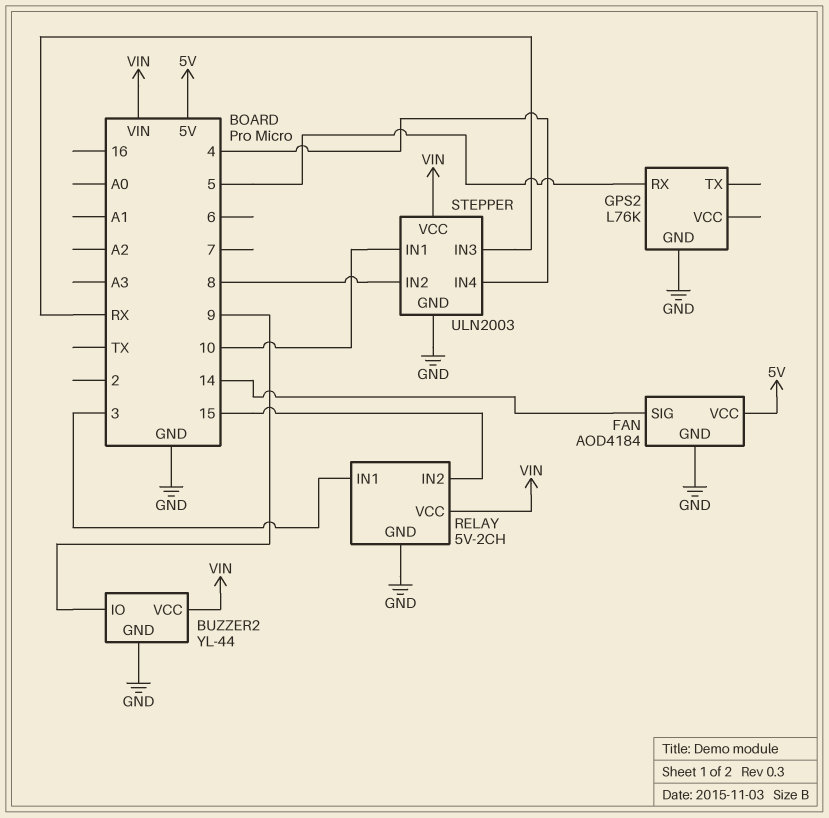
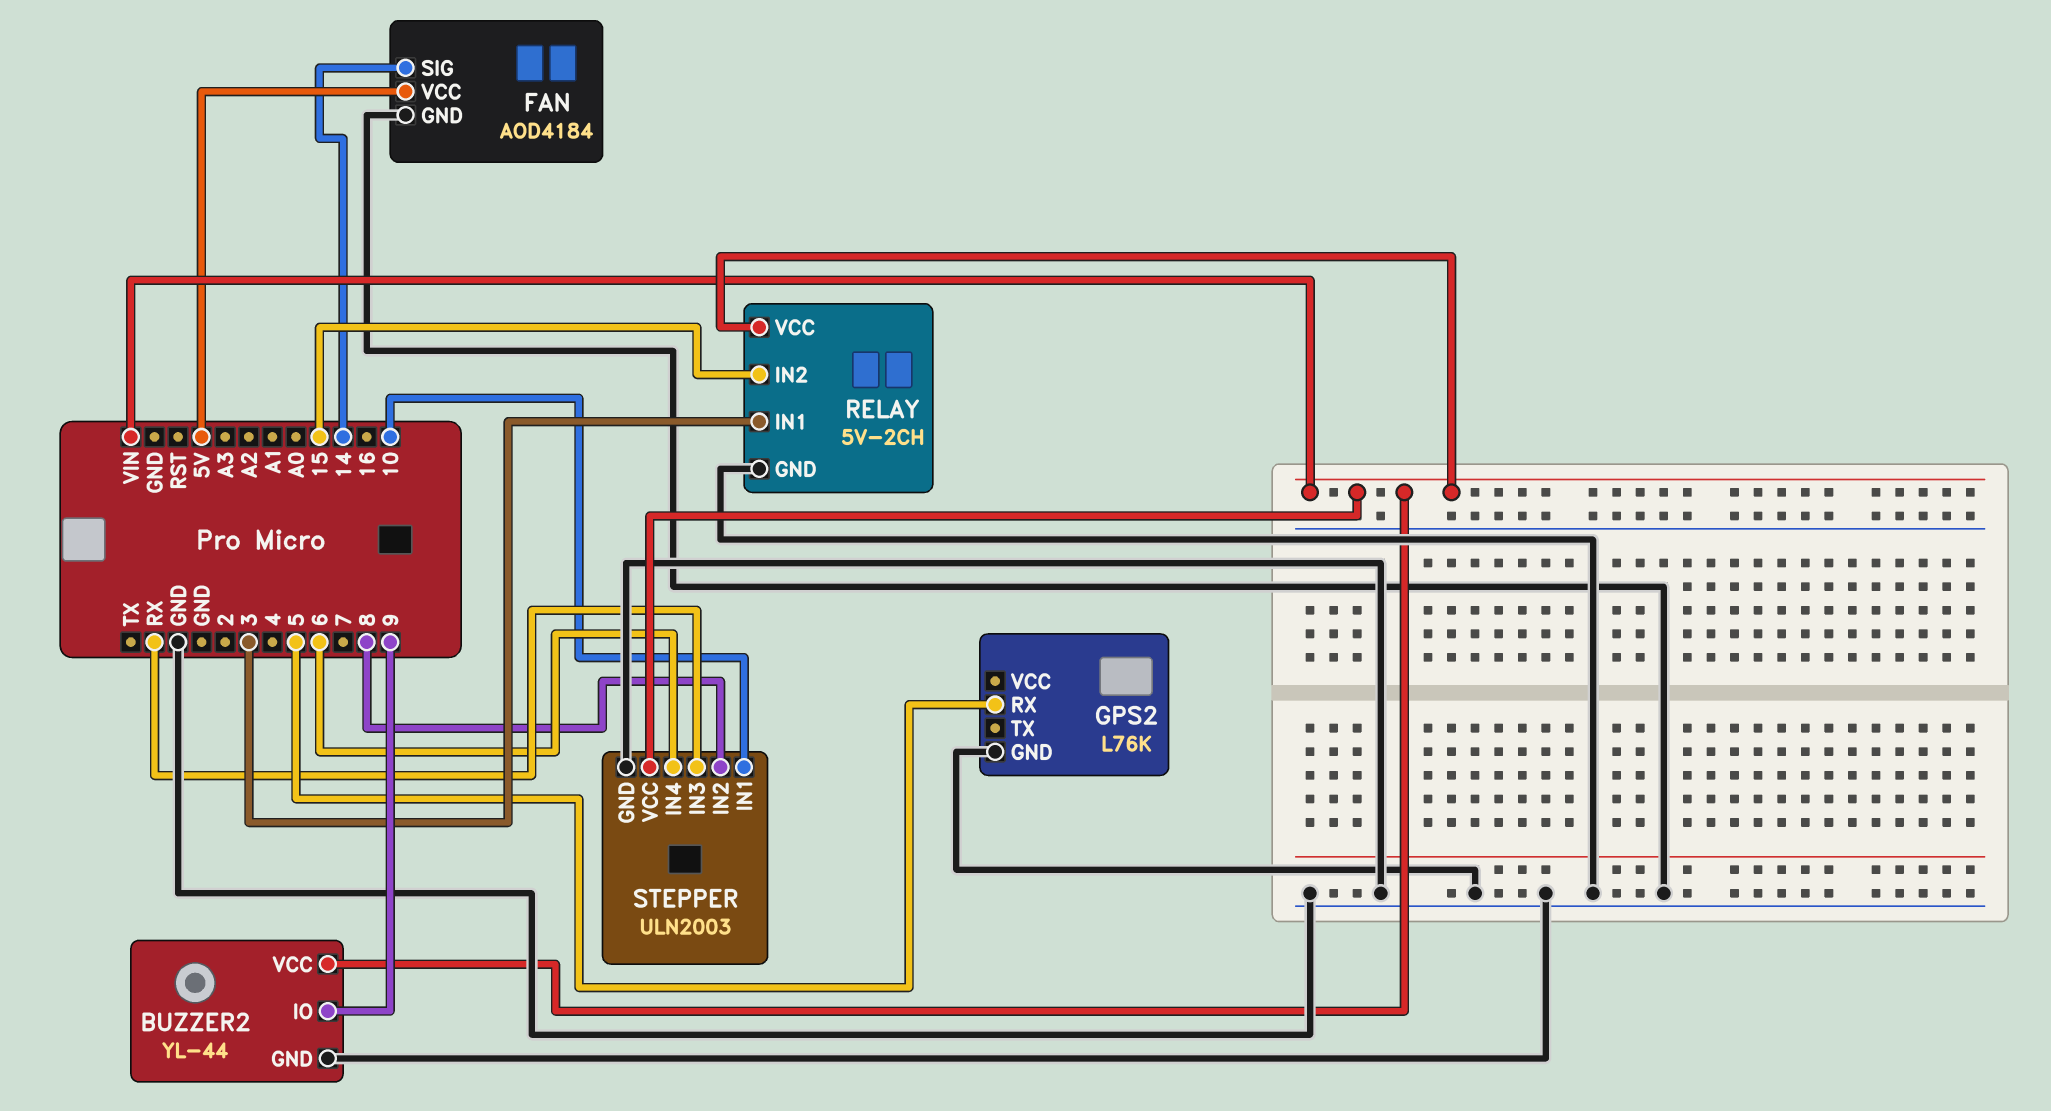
STEPPER pin IN4: 4 -> 6

